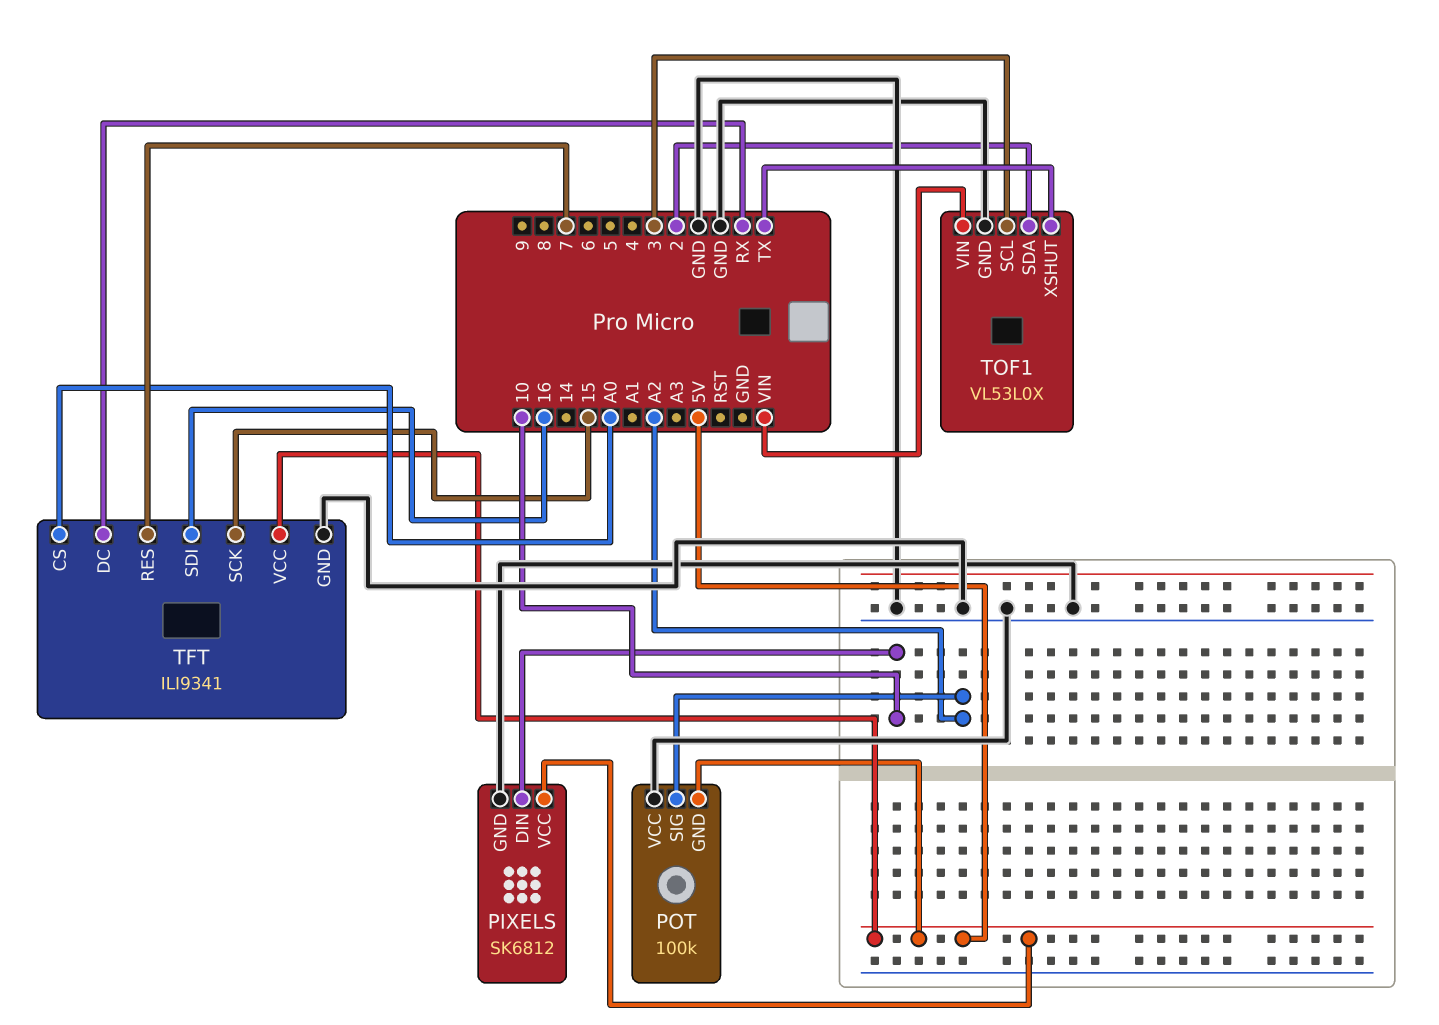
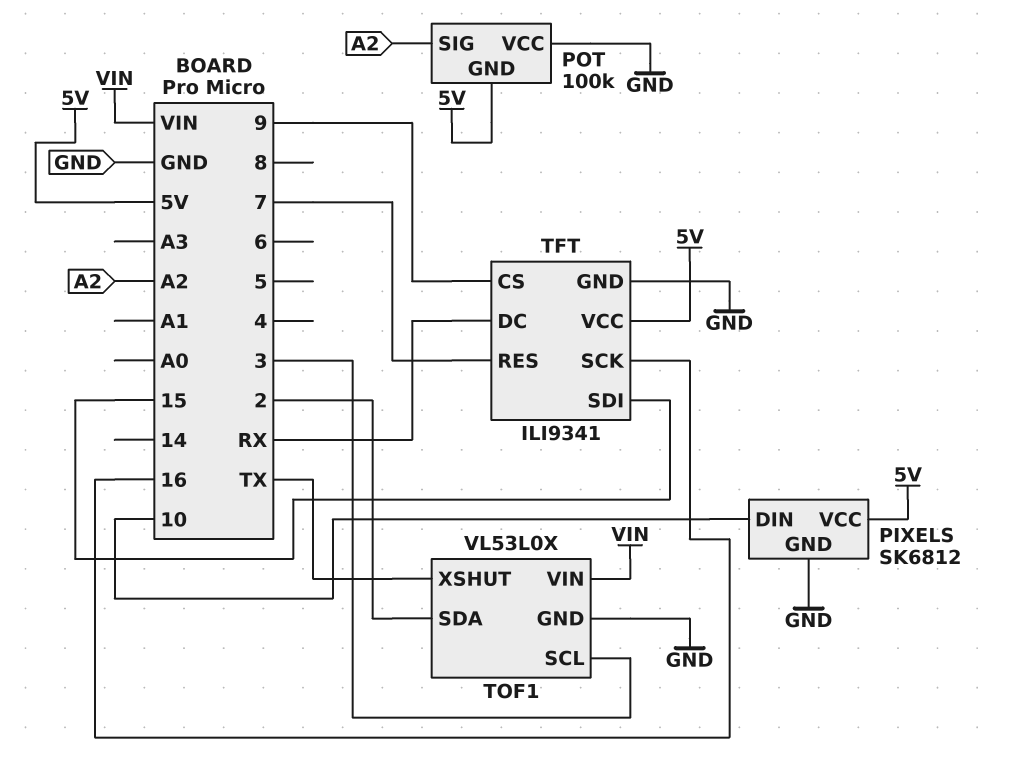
TFT pin CS: A0 -> 9
TFT pin SCK: 15 -> 16
TFT pin SDI: 16 -> 15

